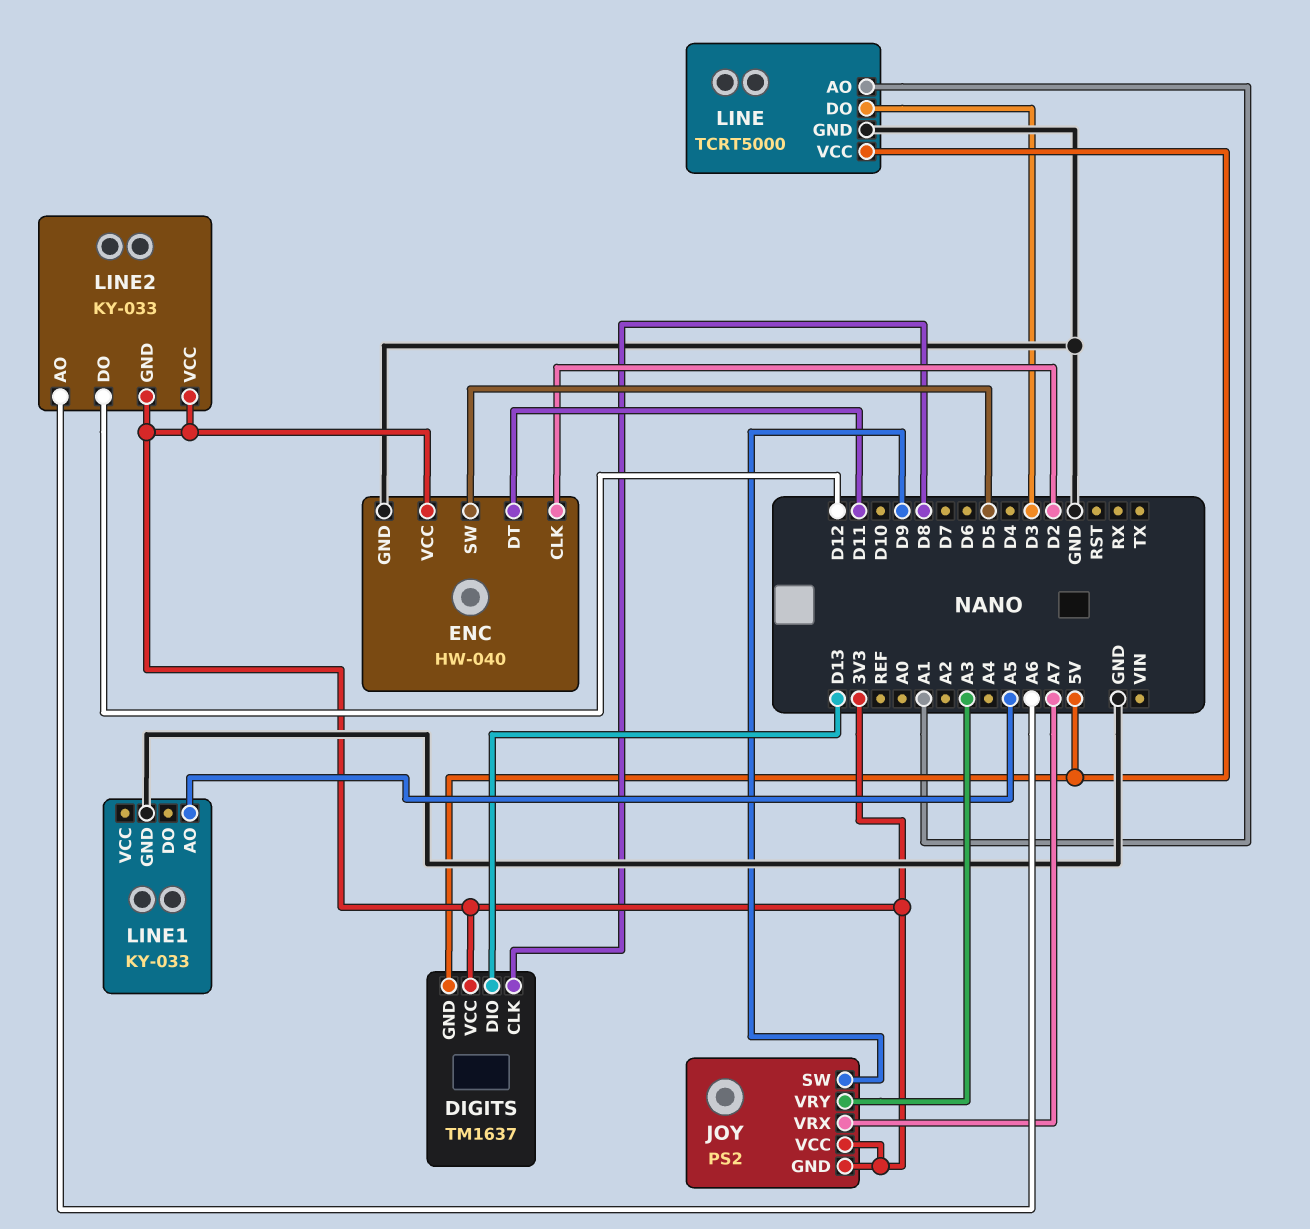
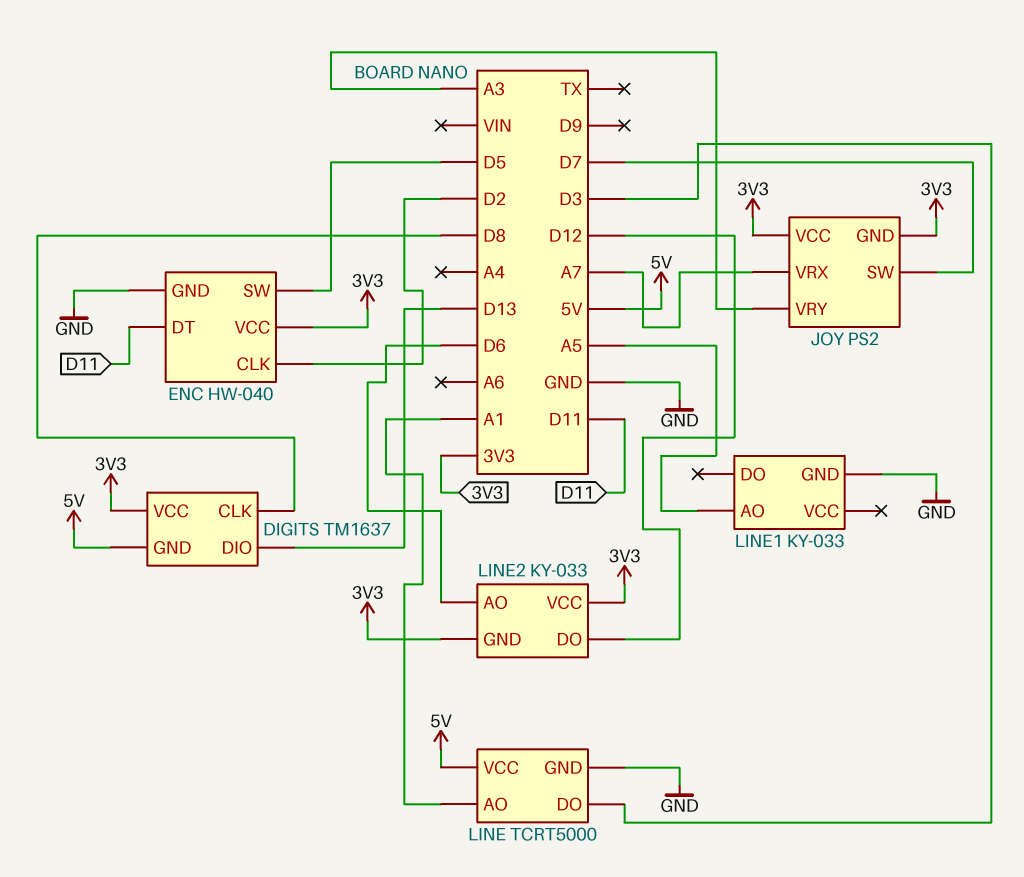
JOY pin SW: D9 -> D7
LINE2 pin AO: A6 -> D6

